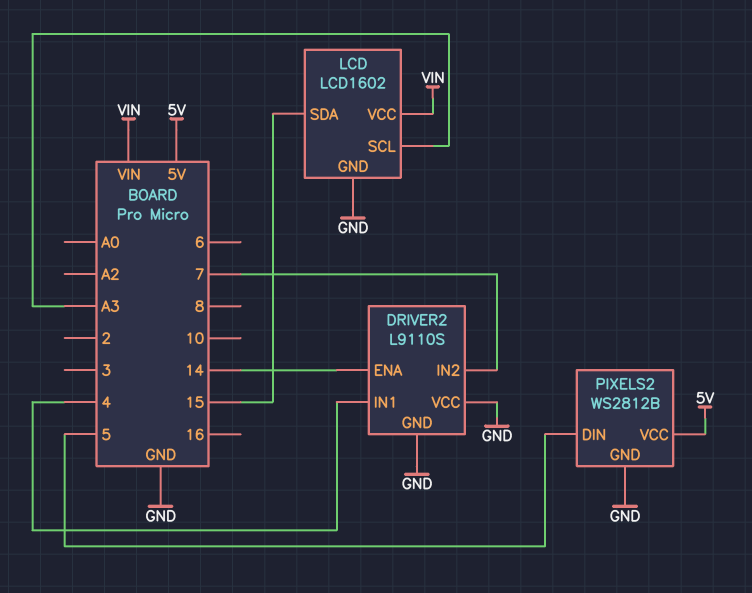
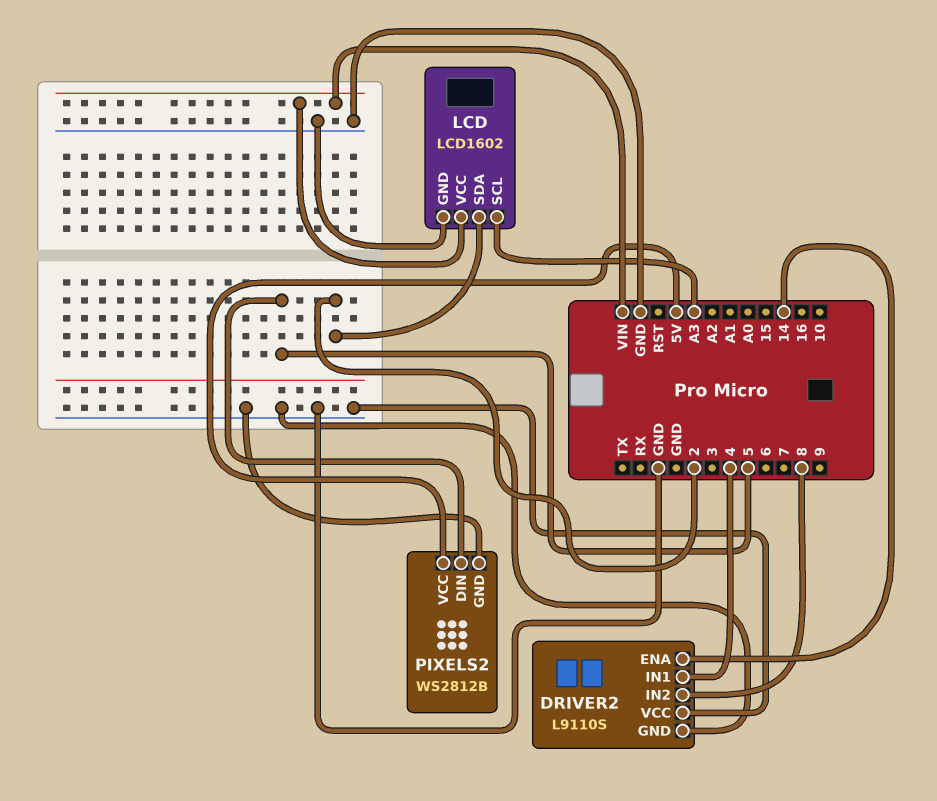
DRIVER2 pin IN2: 7 -> 8
LCD pin SDA: 15 -> 2

